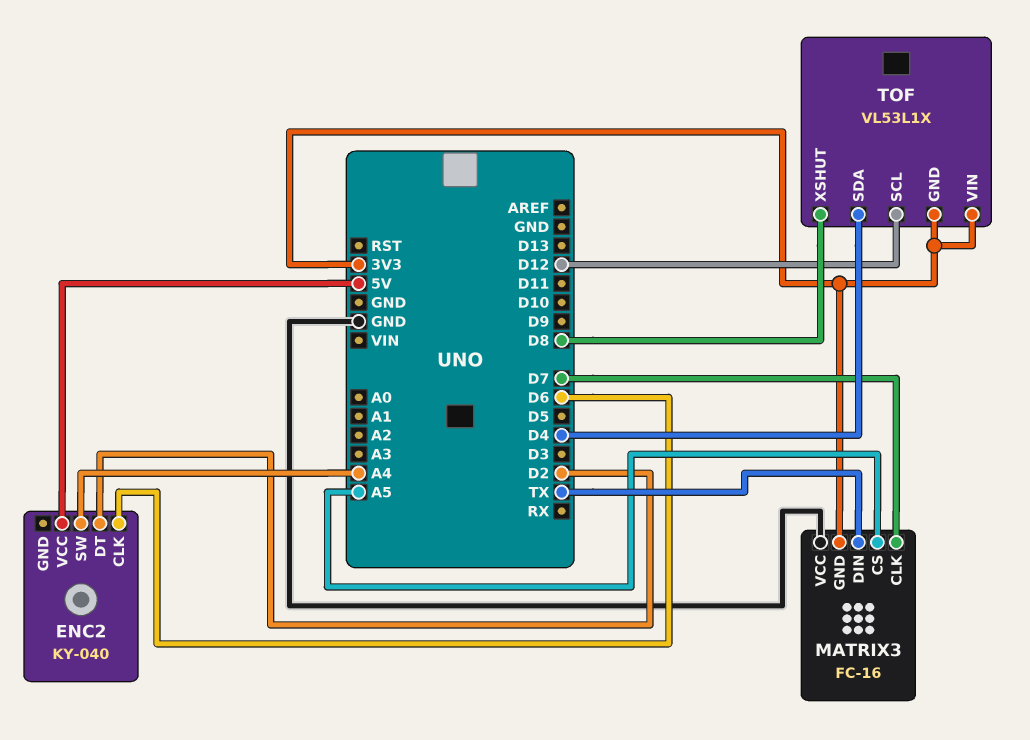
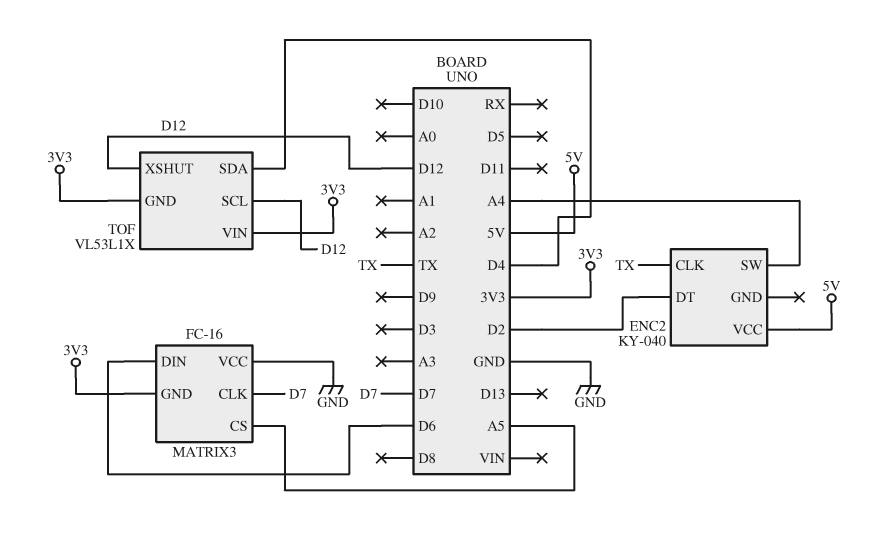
ENC2 pin CLK: D6 -> TX
MATRIX3 pin DIN: TX -> D6
TOF pin XSHUT: D8 -> D12

